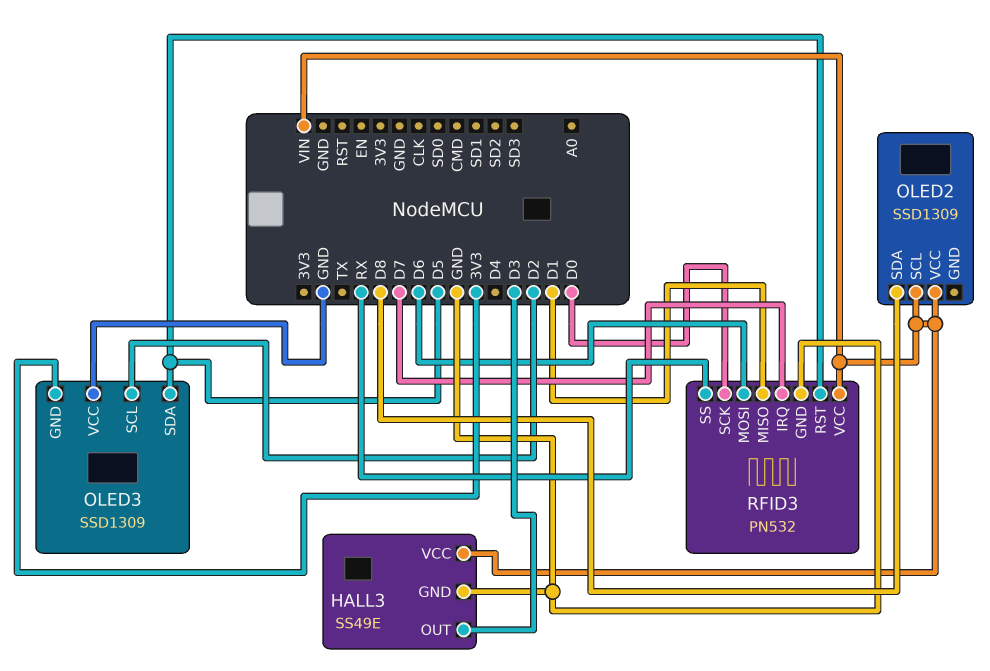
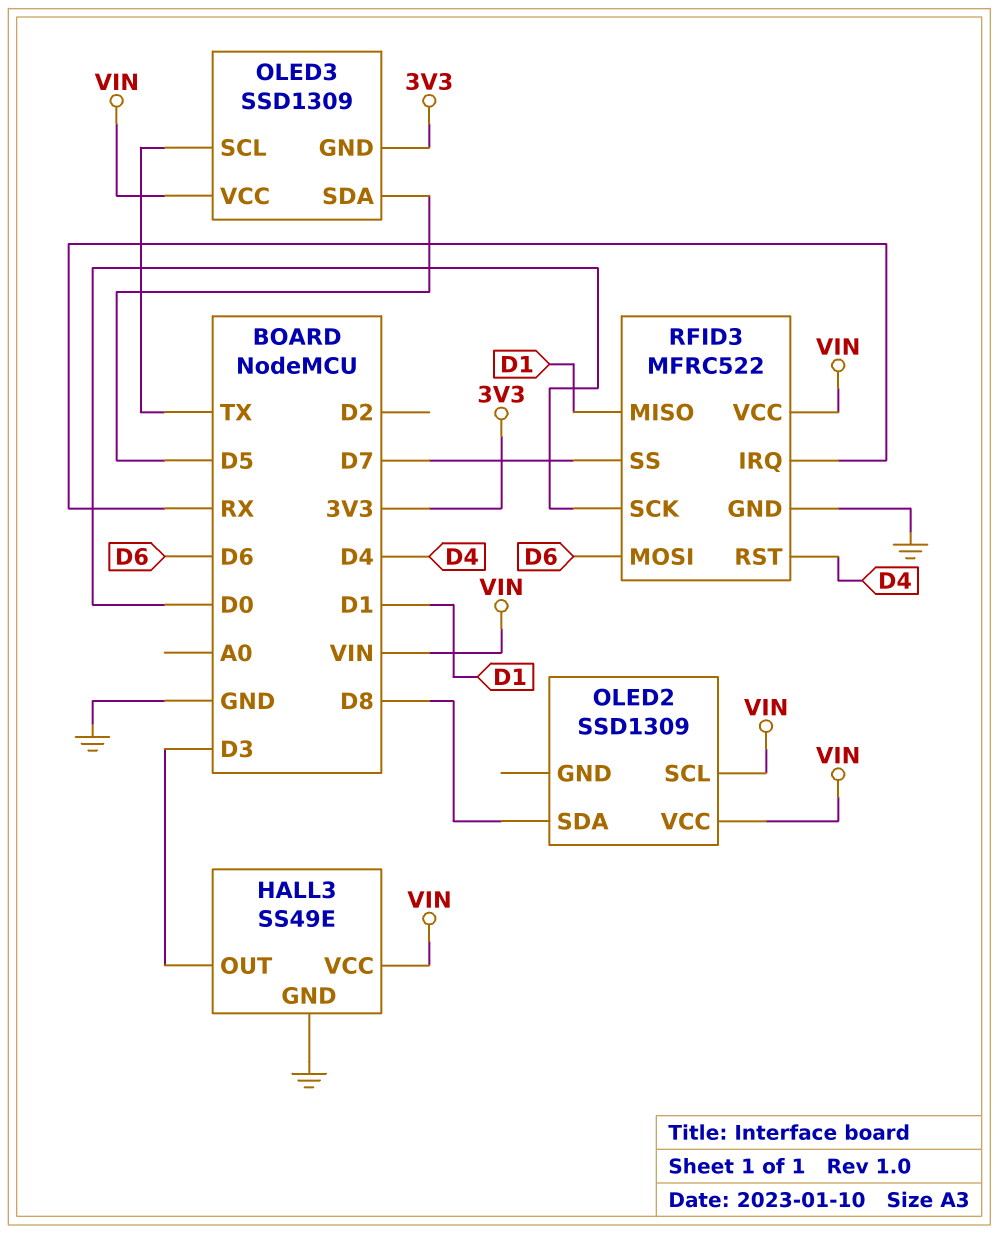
OLED3 pin SCL: D2 -> TX
OLED3 pin VCC: GND -> VIN
RFID3: PN532 -> MFRC522
RFID3 pin IRQ: D7 -> RX
RFID3 pin RST: D5 -> D4
RFID3 pin SS: RX -> D7

